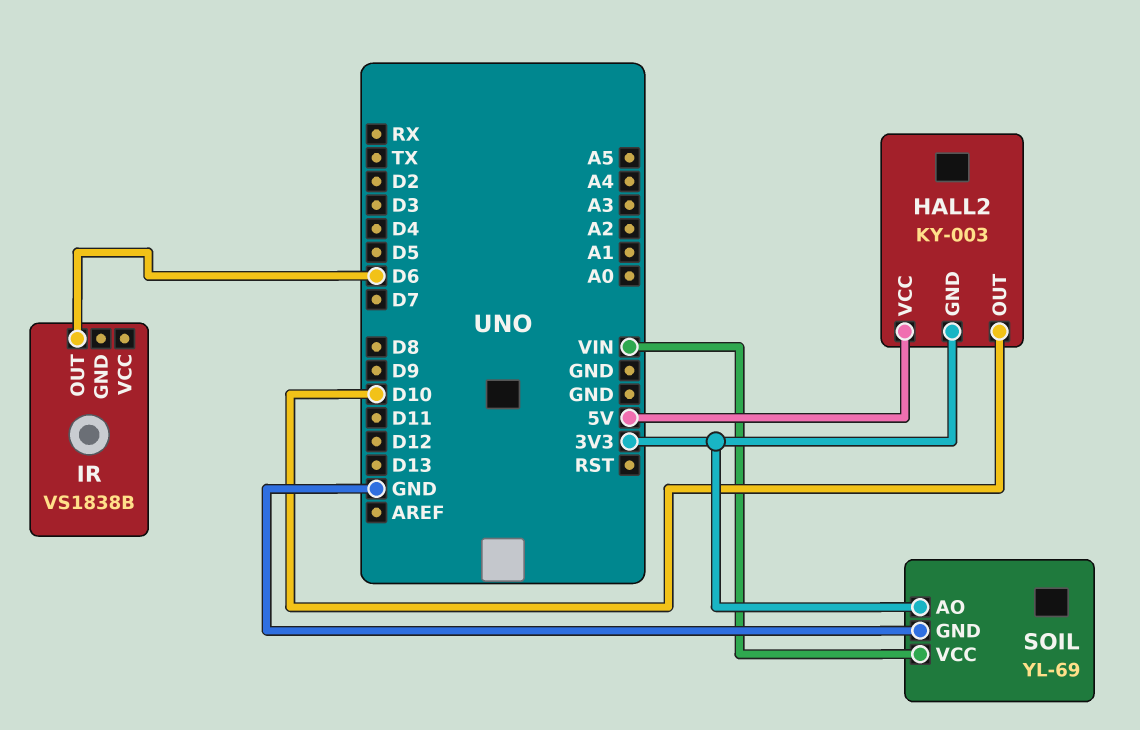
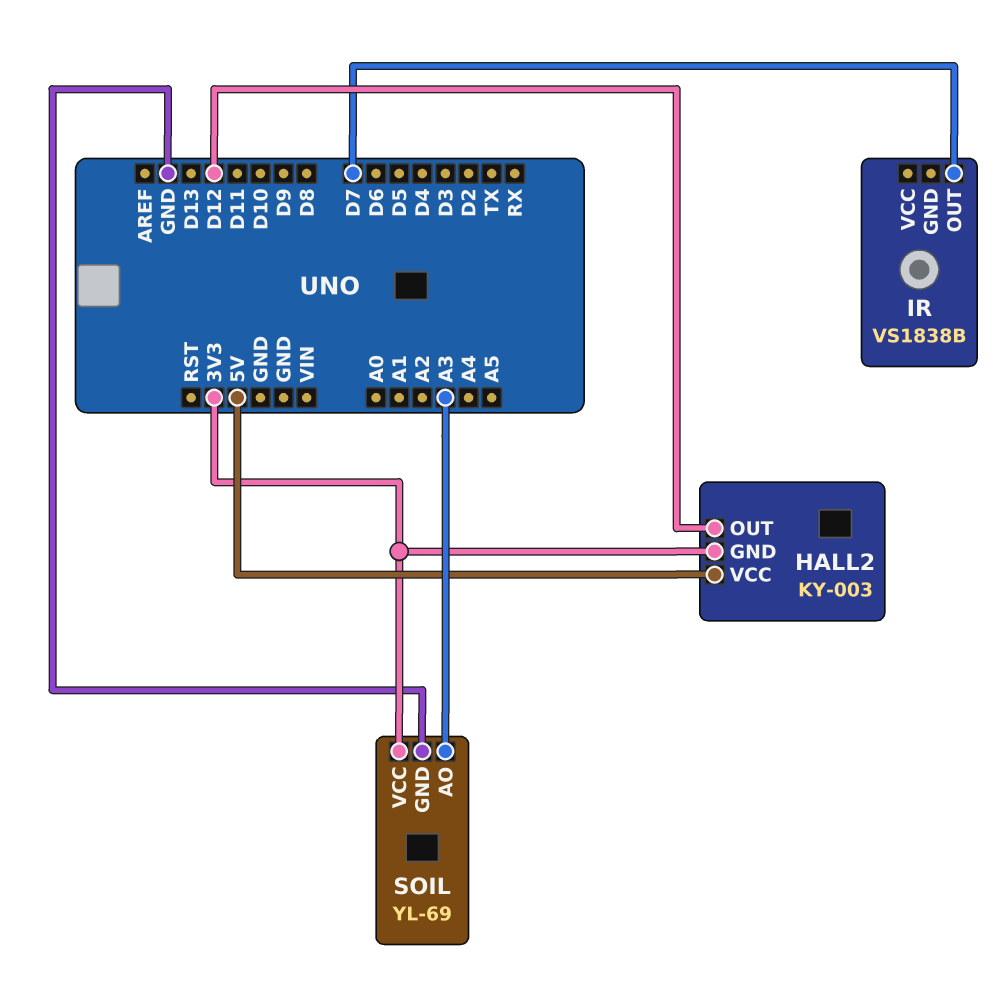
HALL2 pin OUT: D10 -> D12
IR pin OUT: D6 -> D7
SOIL pin AO: 3V3 -> A3
SOIL pin VCC: VIN -> 3V3

